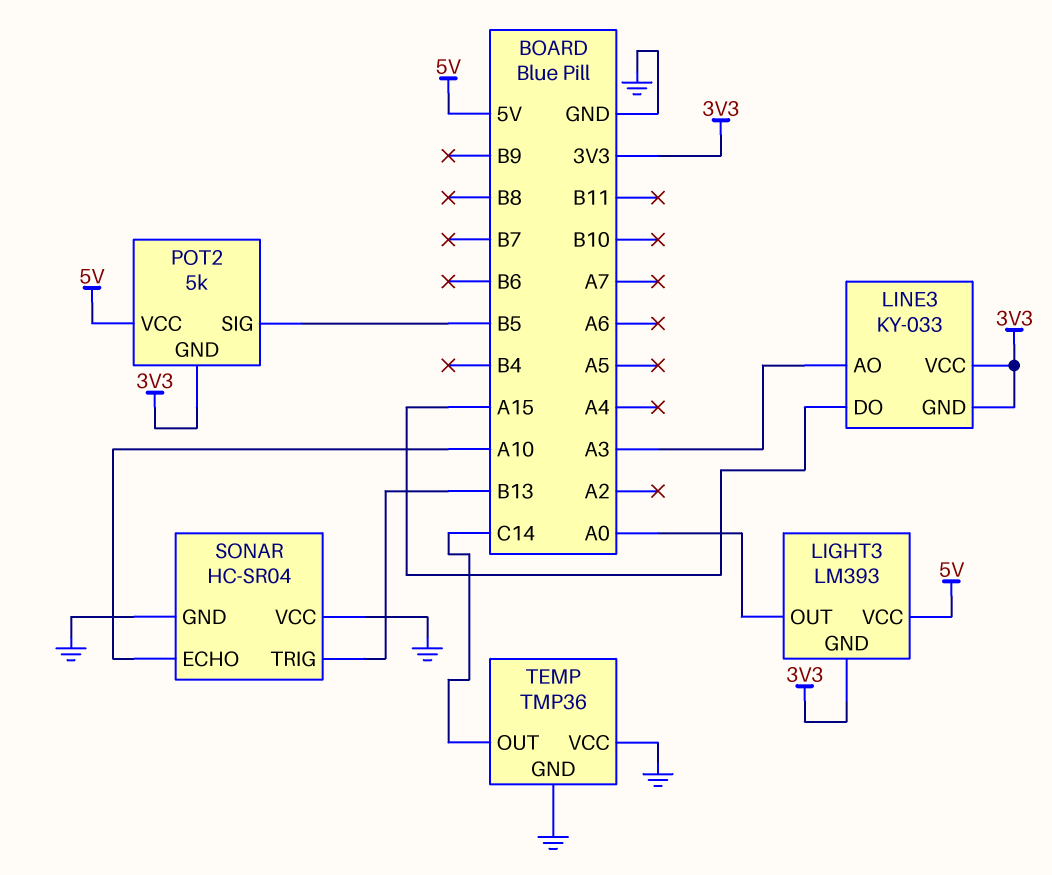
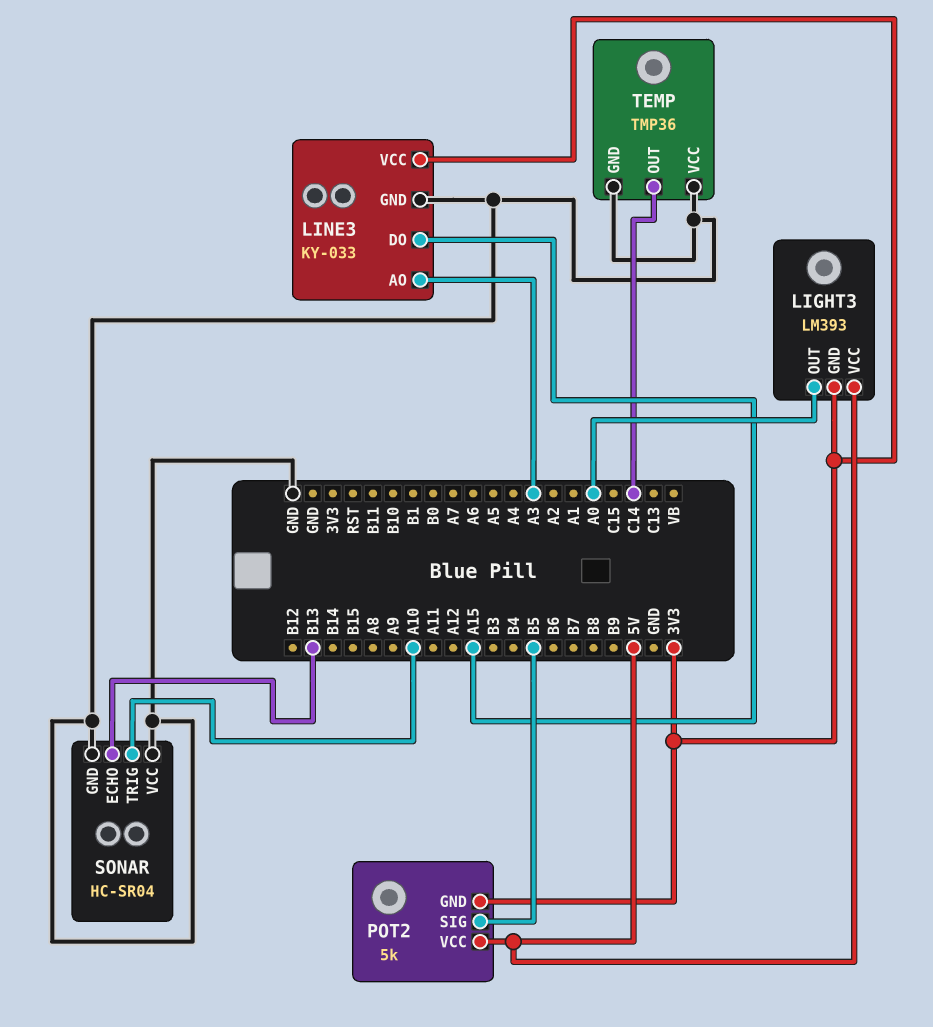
LINE3 pin GND: 3V3 -> GND
SONAR pin ECHO: A10 -> B13
SONAR pin TRIG: B13 -> A10

